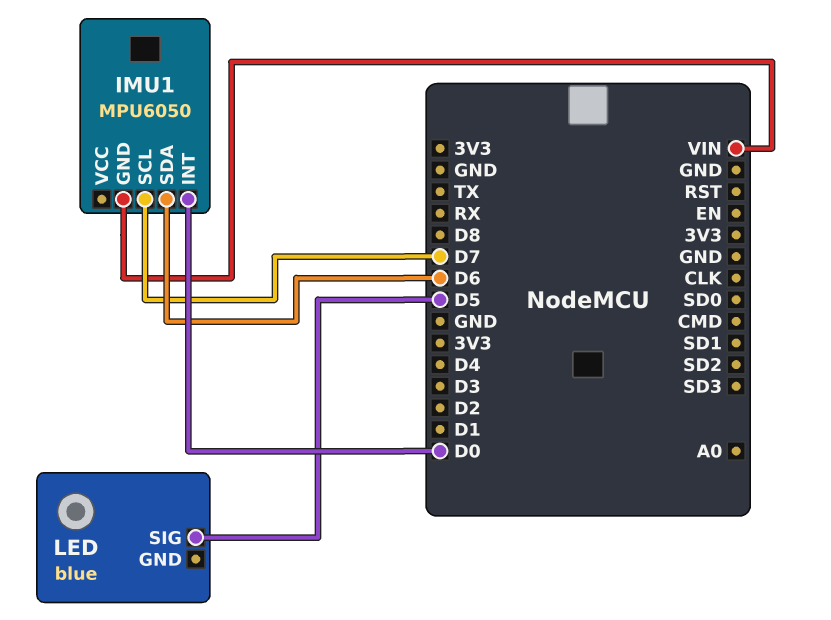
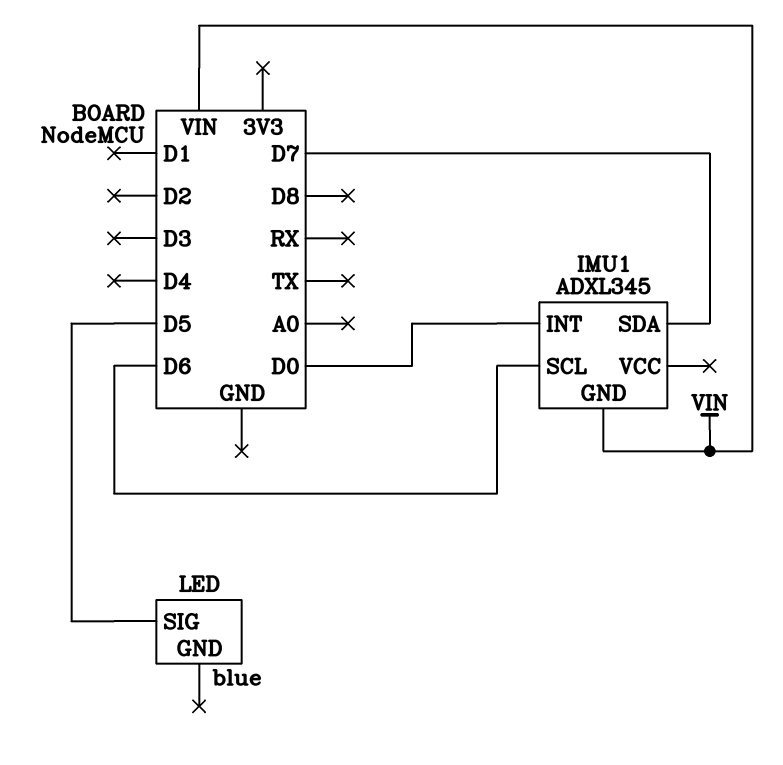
IMU1: MPU6050 -> ADXL345
IMU1 pin SCL: D7 -> D6
IMU1 pin SDA: D6 -> D7

